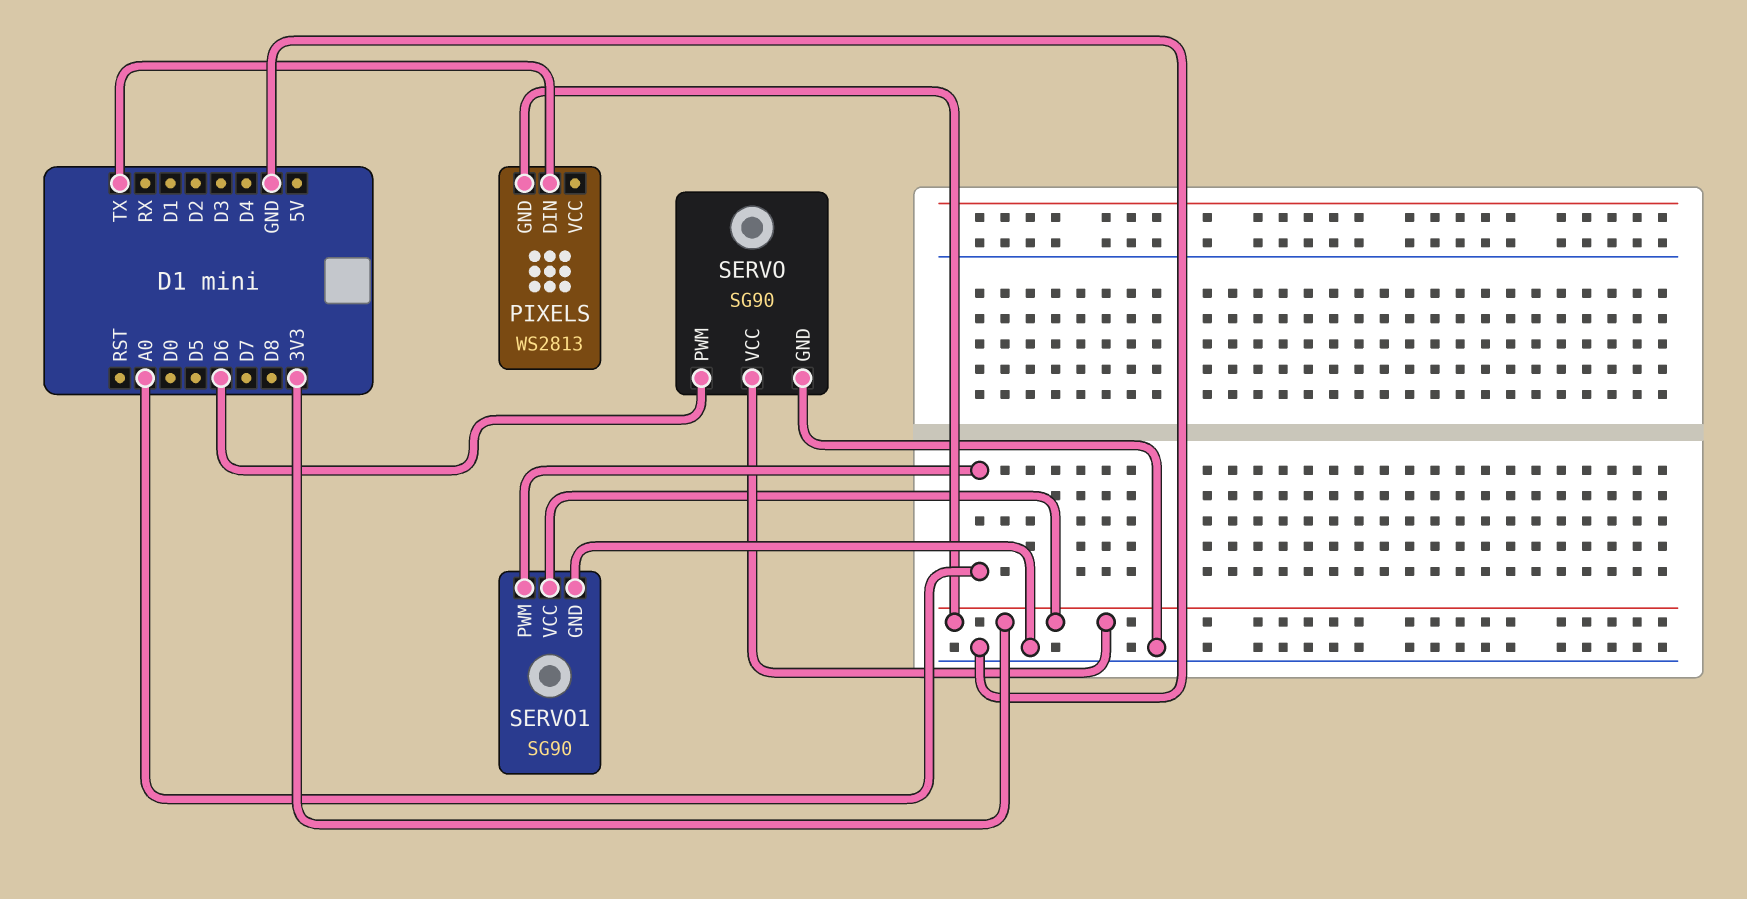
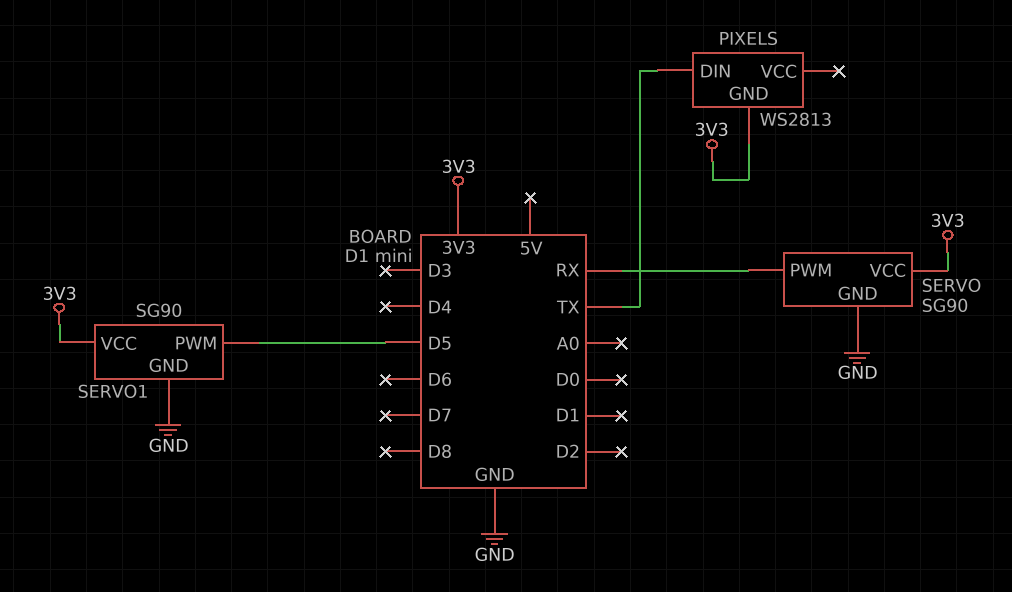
SERVO pin PWM: D6 -> RX
SERVO1 pin PWM: A0 -> D5

